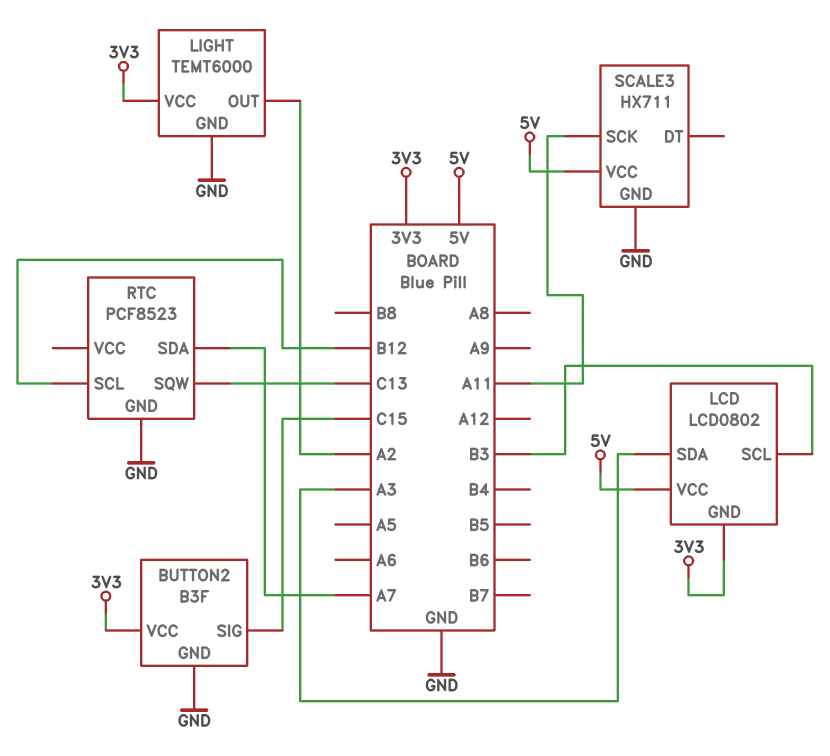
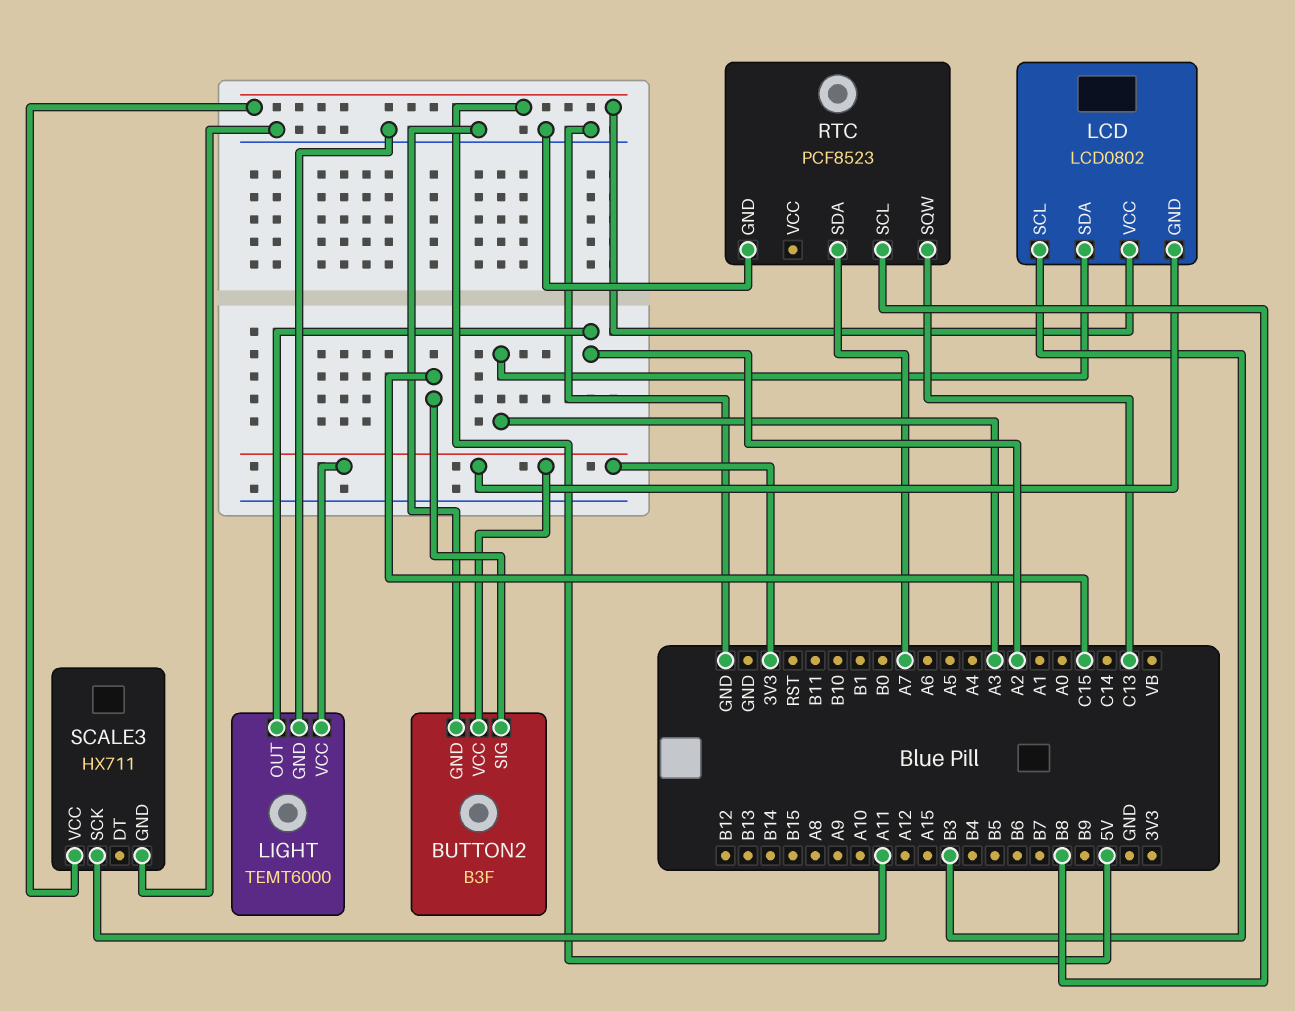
RTC pin SCL: B12 -> B8

